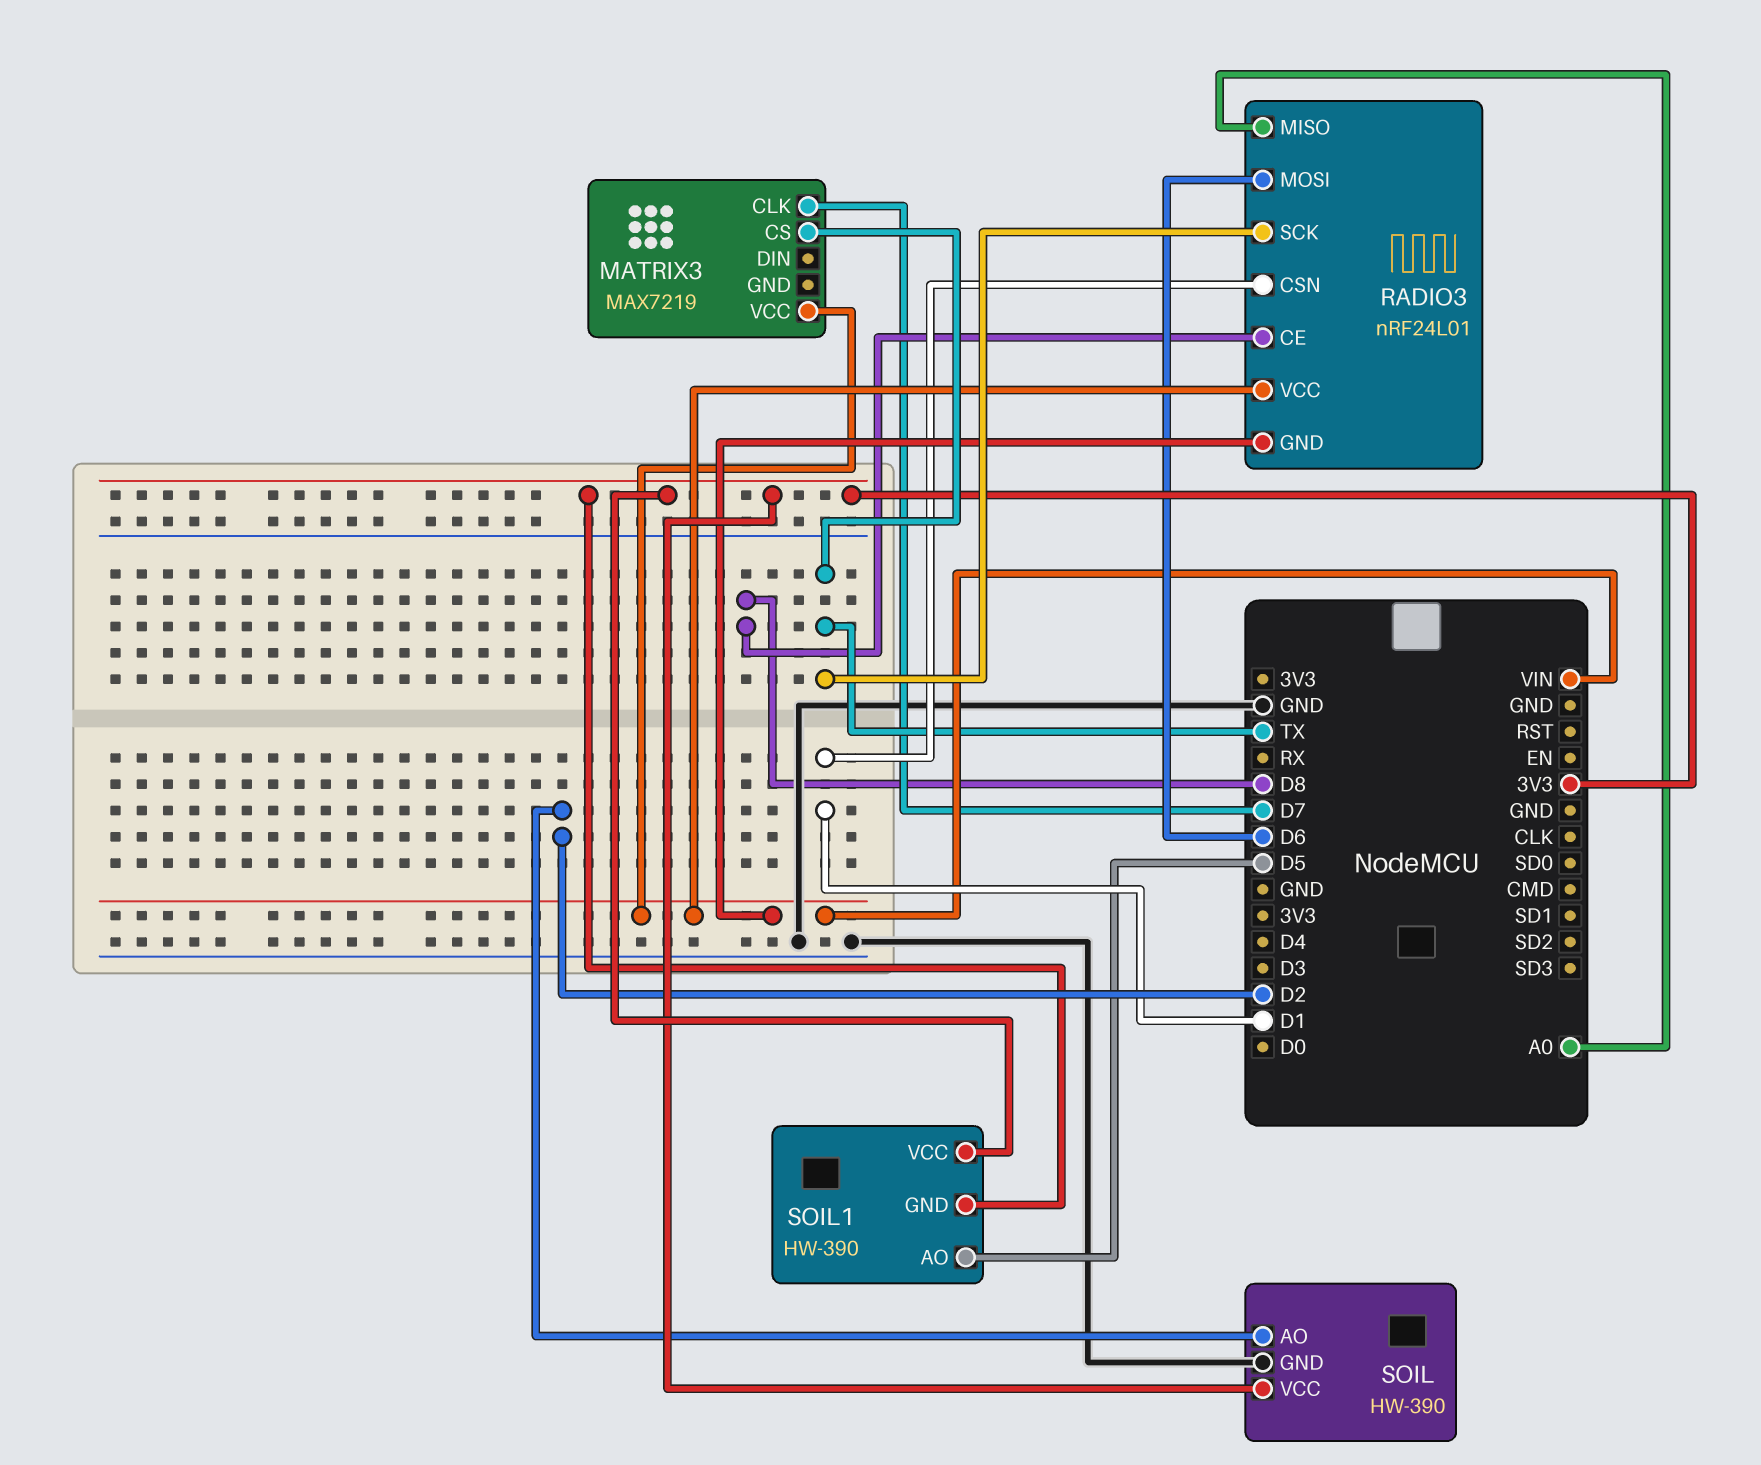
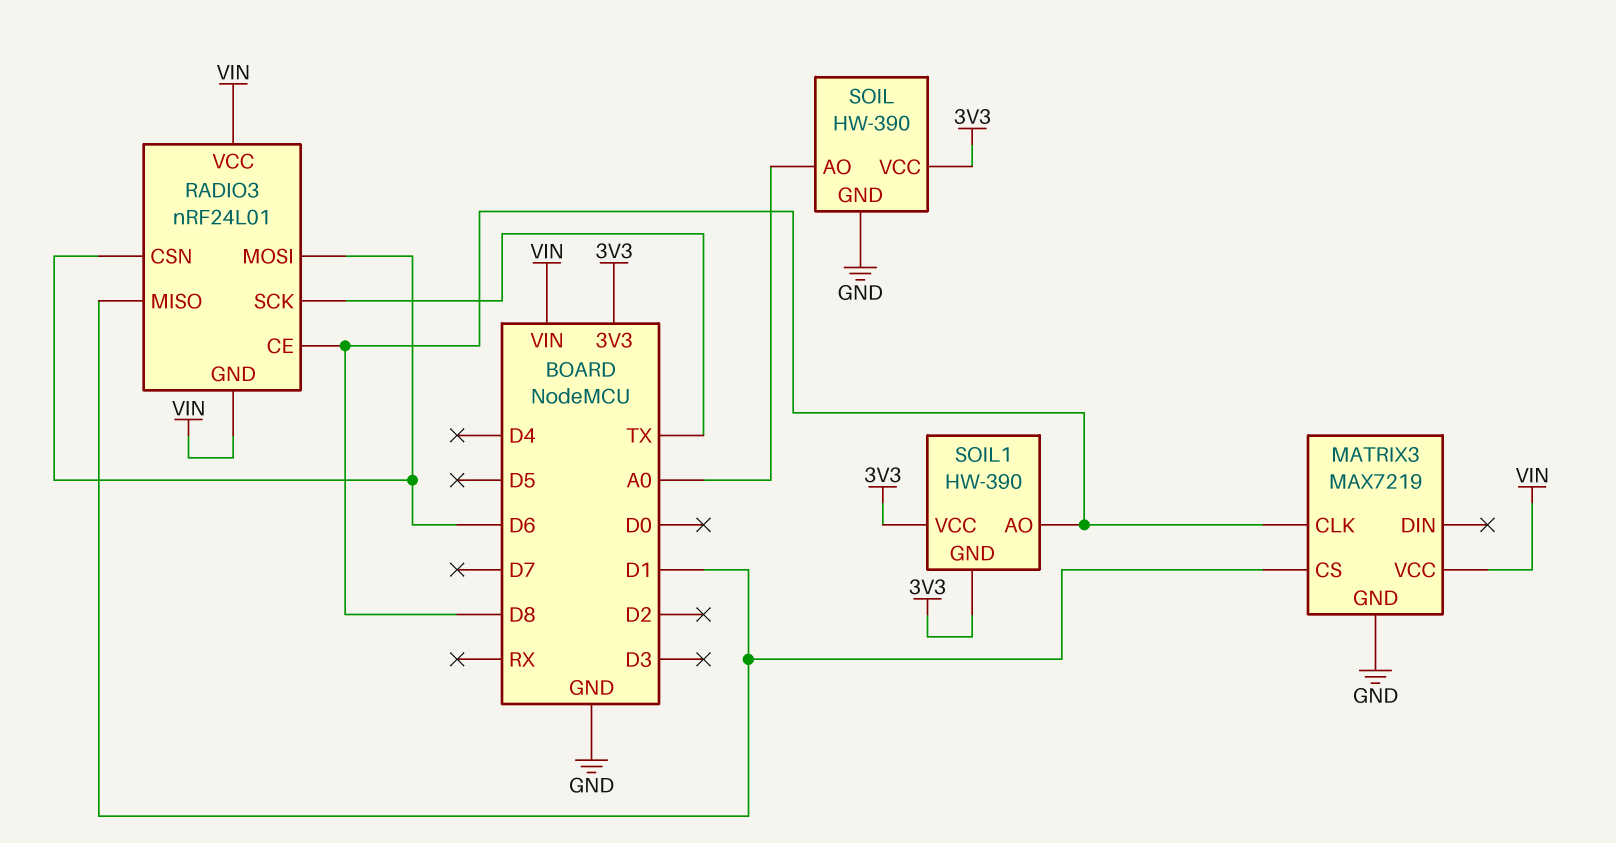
MATRIX3 pin CLK: D7 -> D8
MATRIX3 pin CS: TX -> D1
MATRIX3 pin GND: none -> GND
RADIO3 pin CSN: D1 -> D6
RADIO3 pin MISO: A0 -> D1
SOIL pin AO: D2 -> A0
SOIL1 pin AO: D5 -> D8

